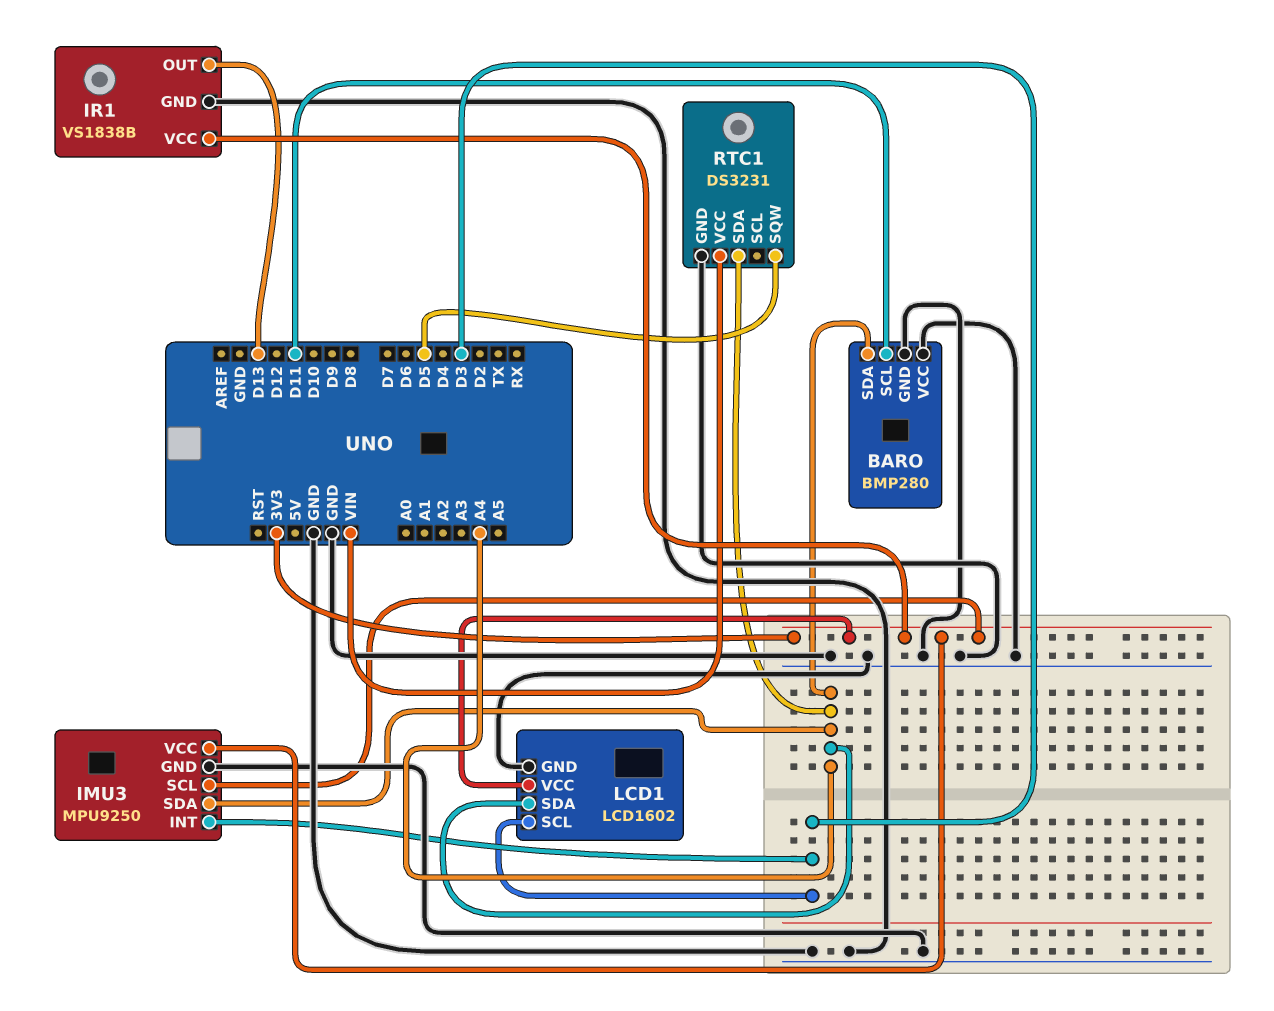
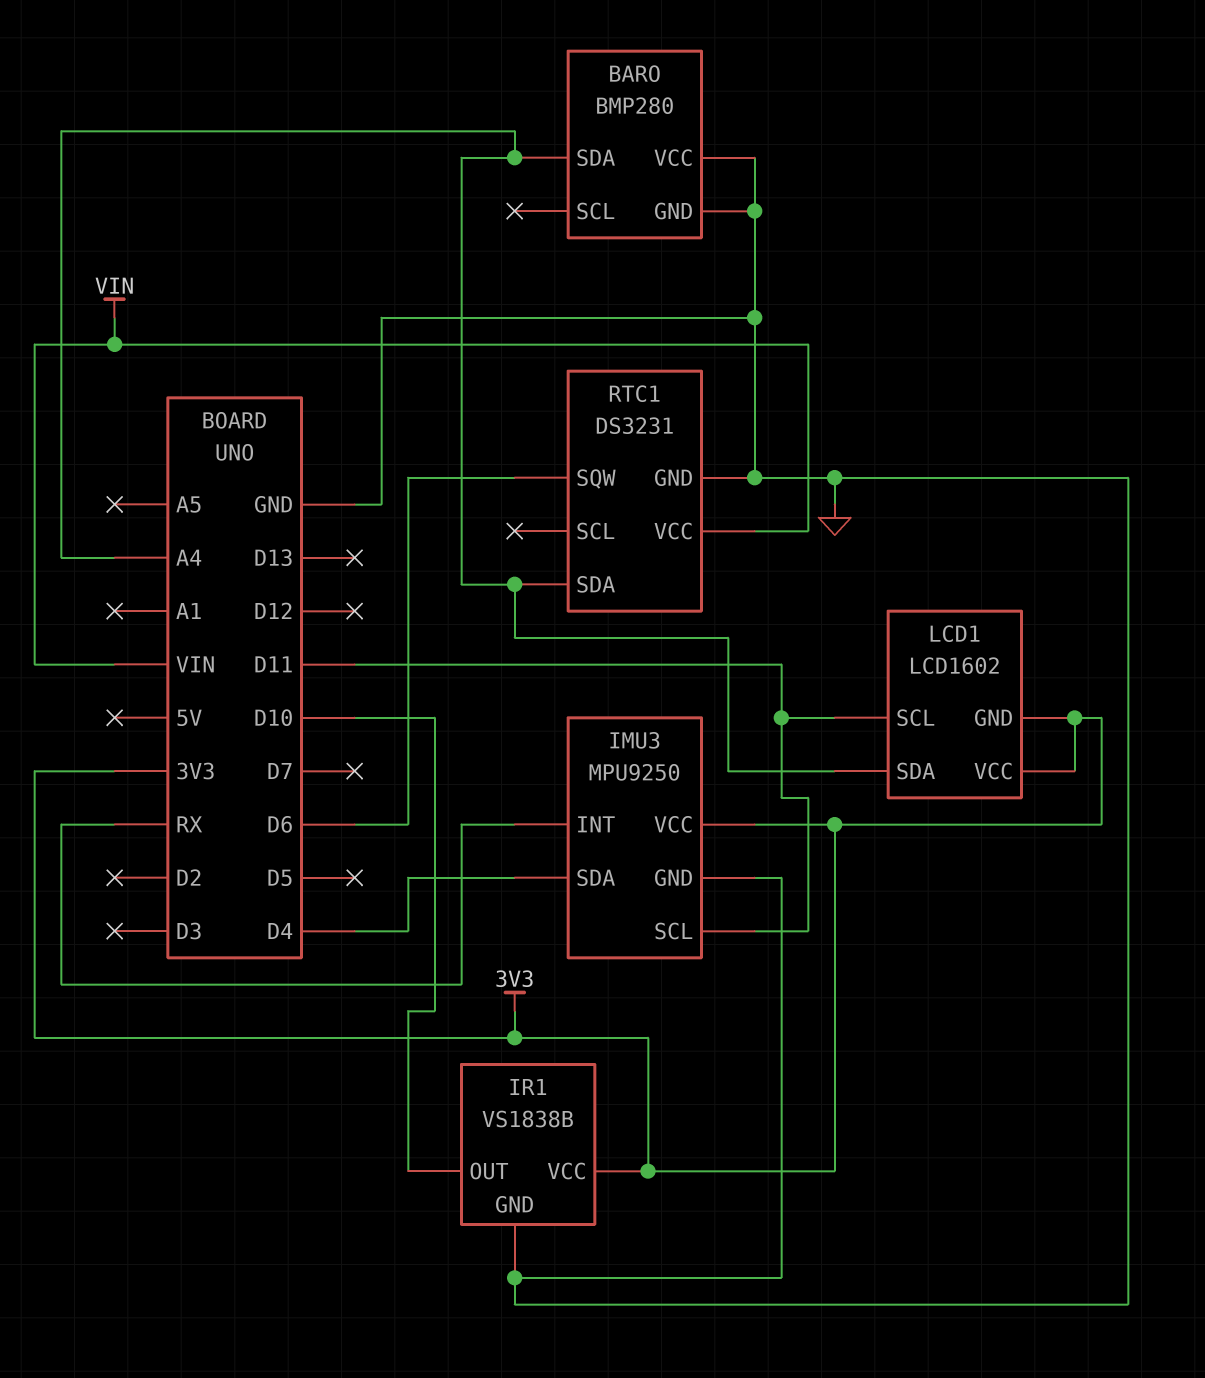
BARO pin SCL: D11 -> none
IMU3 pin INT: D3 -> RX
IMU3 pin SCL: 3V3 -> D11
IMU3 pin SDA: A4 -> D4
IR1 pin OUT: D13 -> D10
LCD1 pin GND: GND -> 3V3
LCD1 pin SCL: D3 -> D11
RTC1 pin SQW: D5 -> D6

